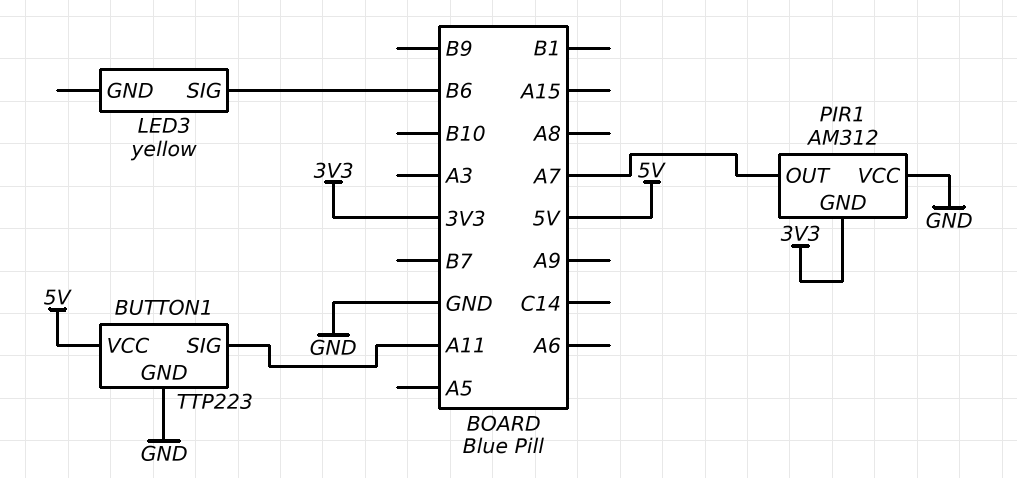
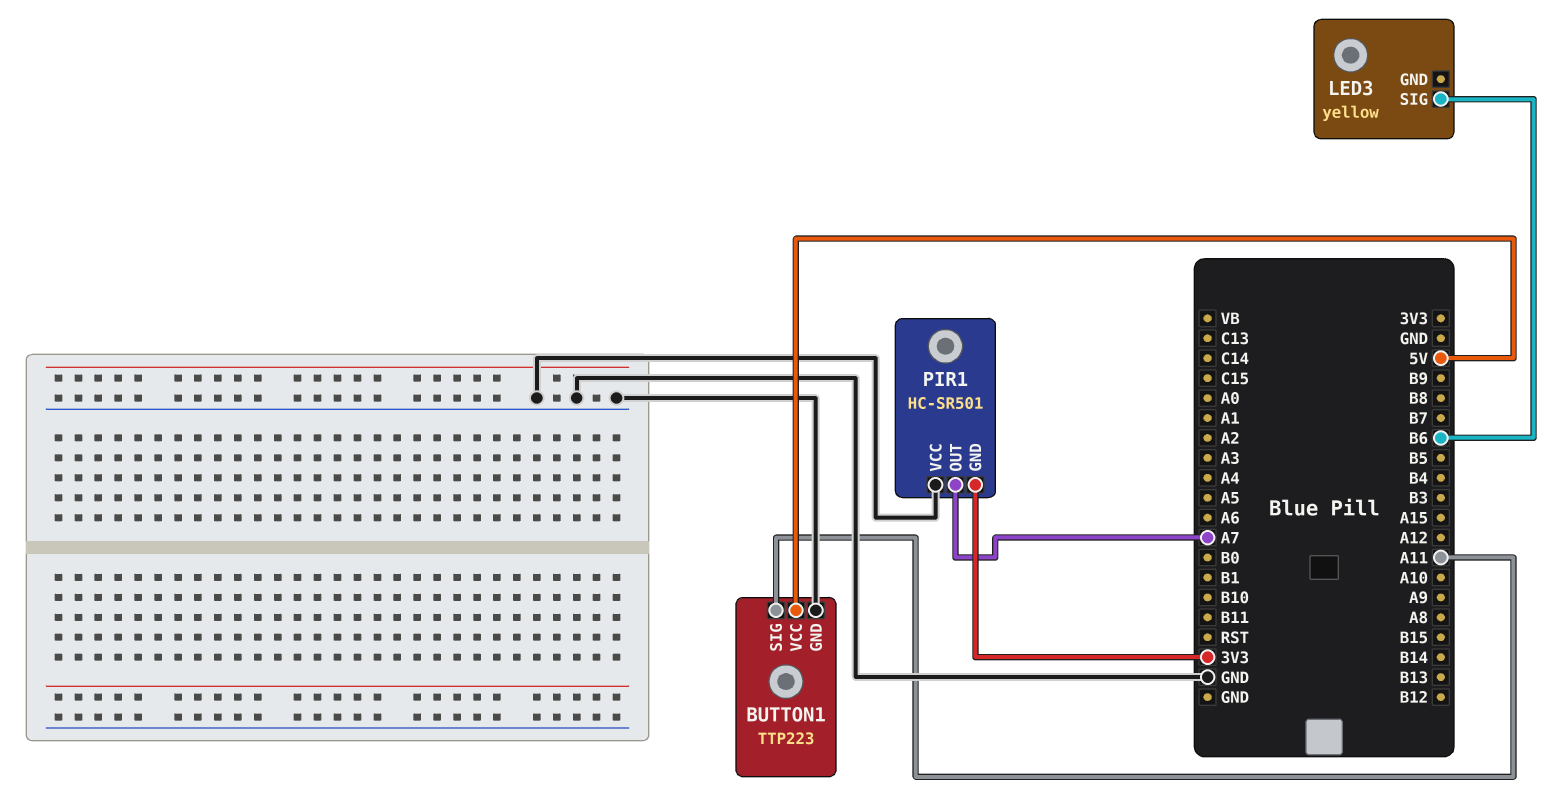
PIR1: AM312 -> HC-SR501

